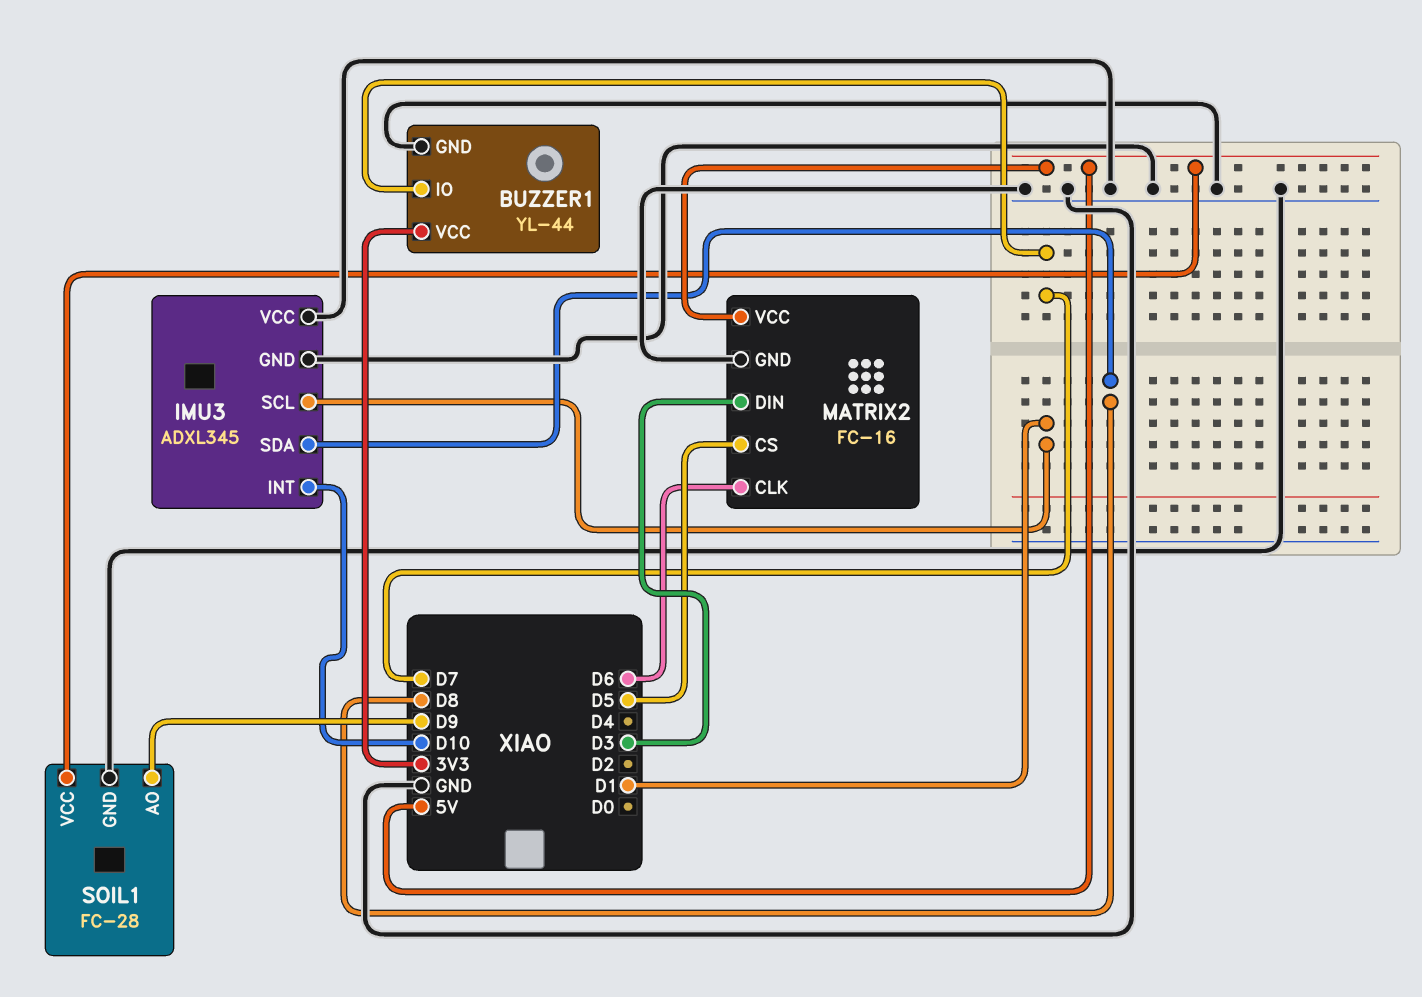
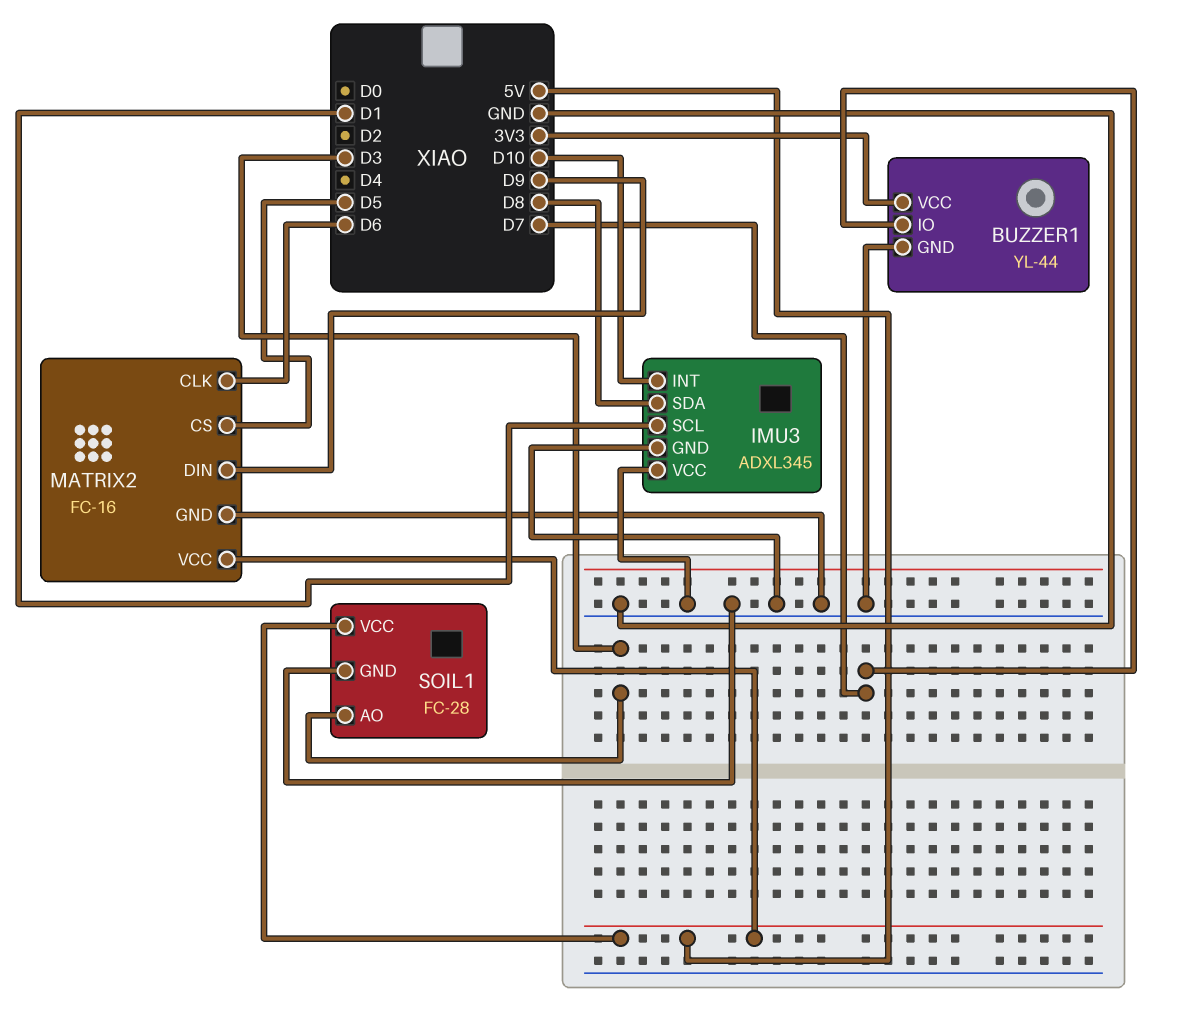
MATRIX2 pin DIN: D3 -> D9
SOIL1 pin AO: D9 -> D3

